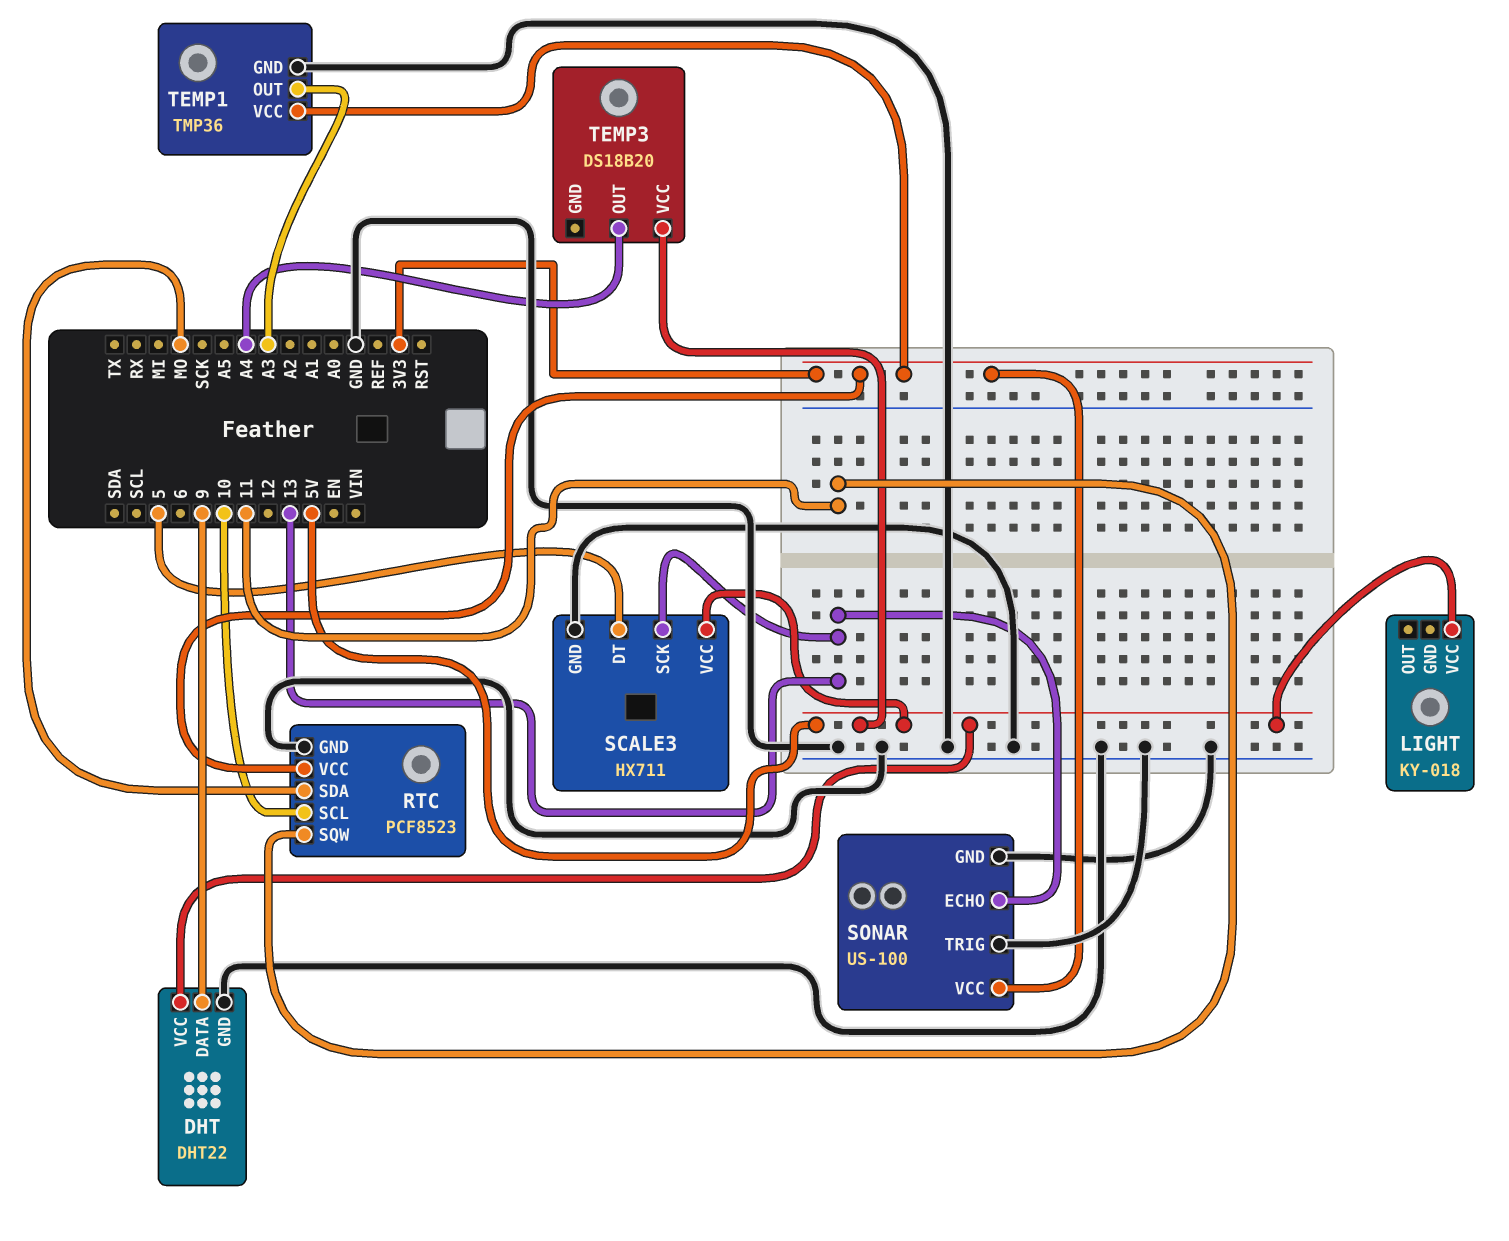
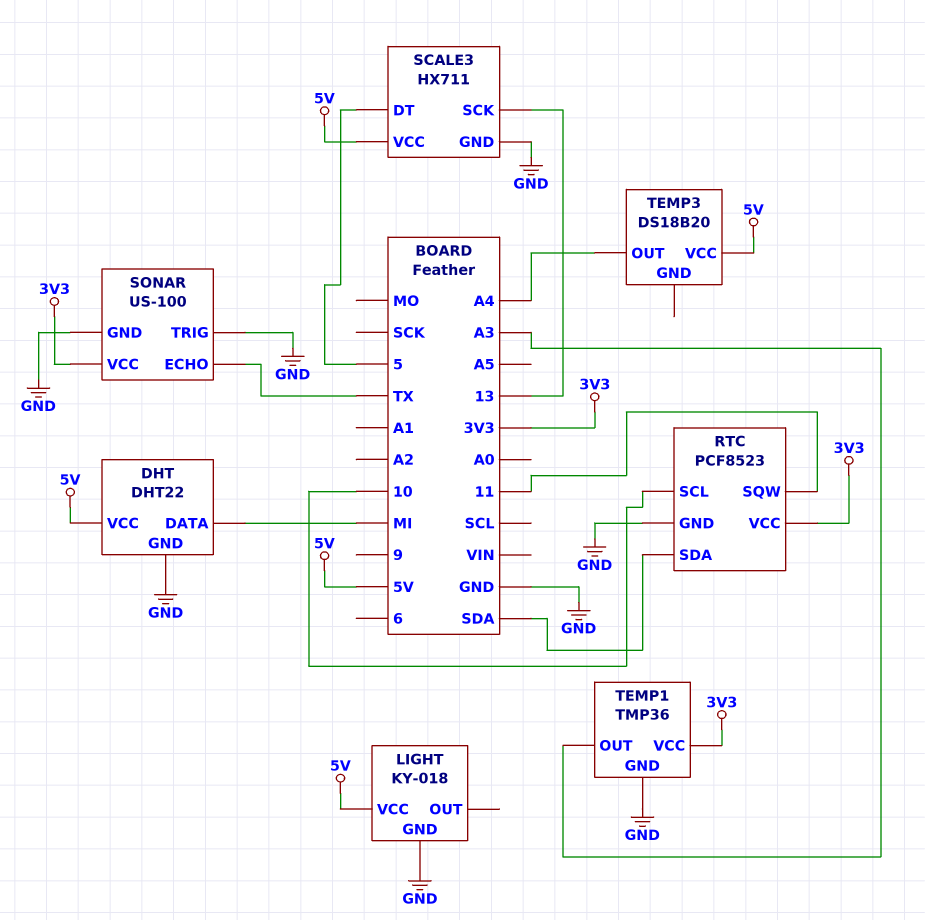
DHT pin DATA: 9 -> MI
LIGHT pin GND: none -> GND
RTC pin SDA: MO -> SDA
SONAR pin ECHO: 13 -> TX

